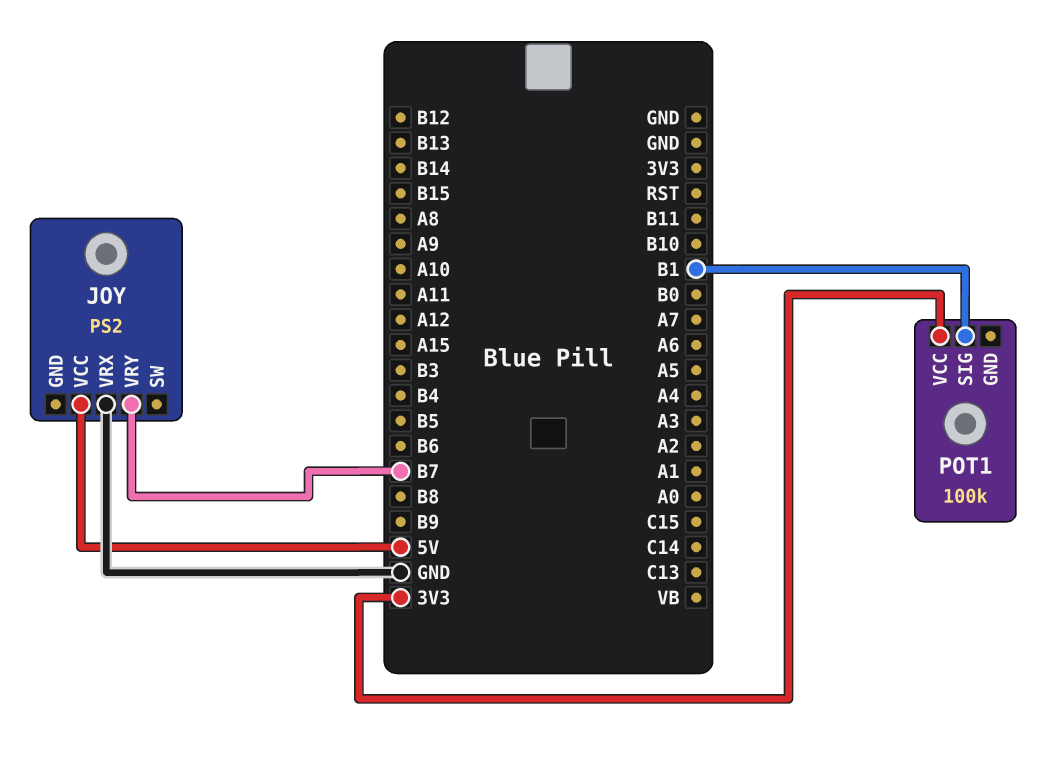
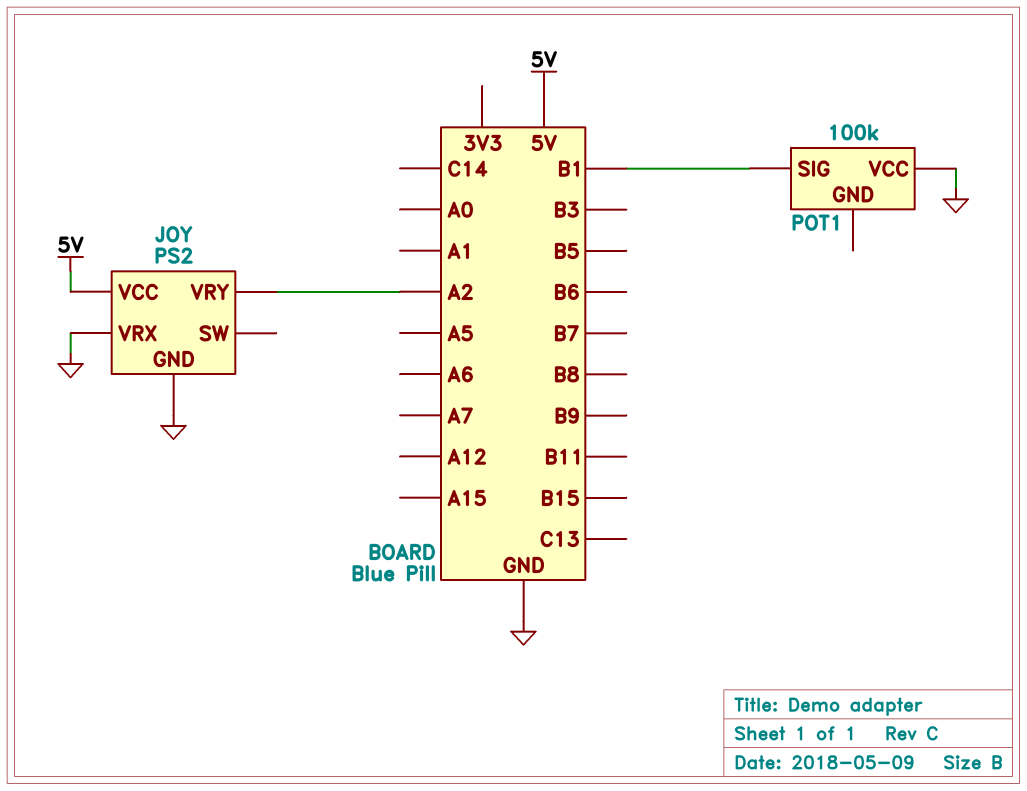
JOY pin GND: none -> GND
JOY pin VRY: B7 -> A2
POT1 pin VCC: 3V3 -> GND

